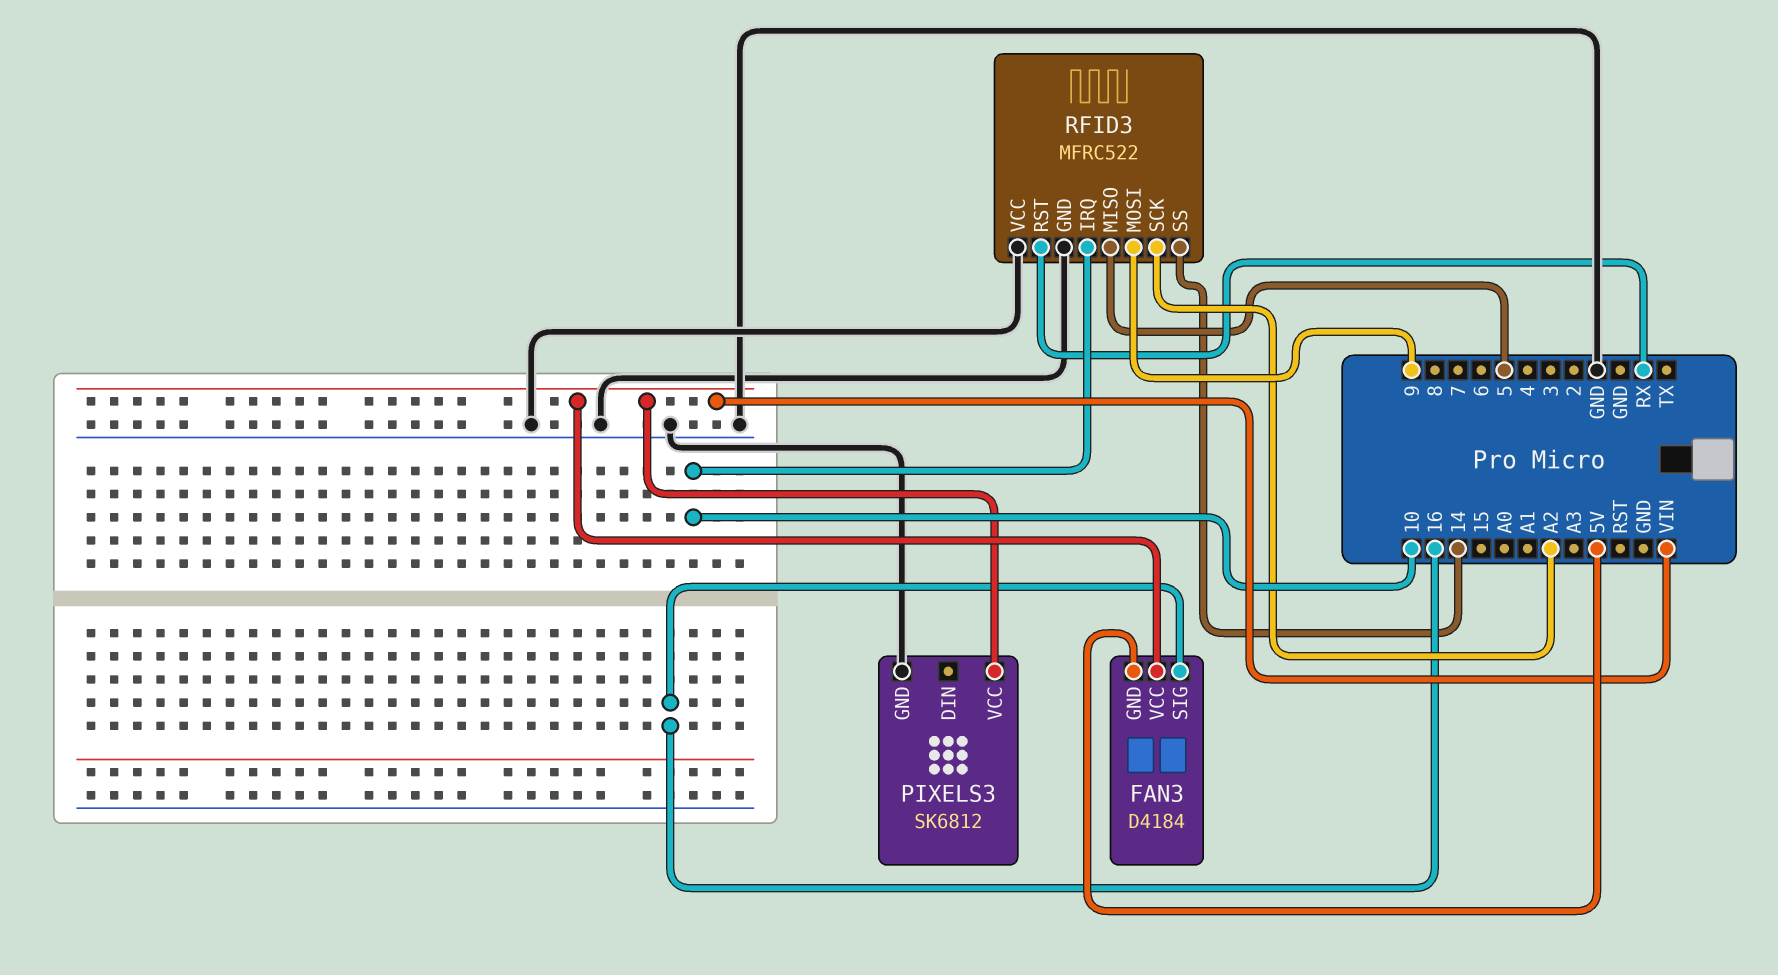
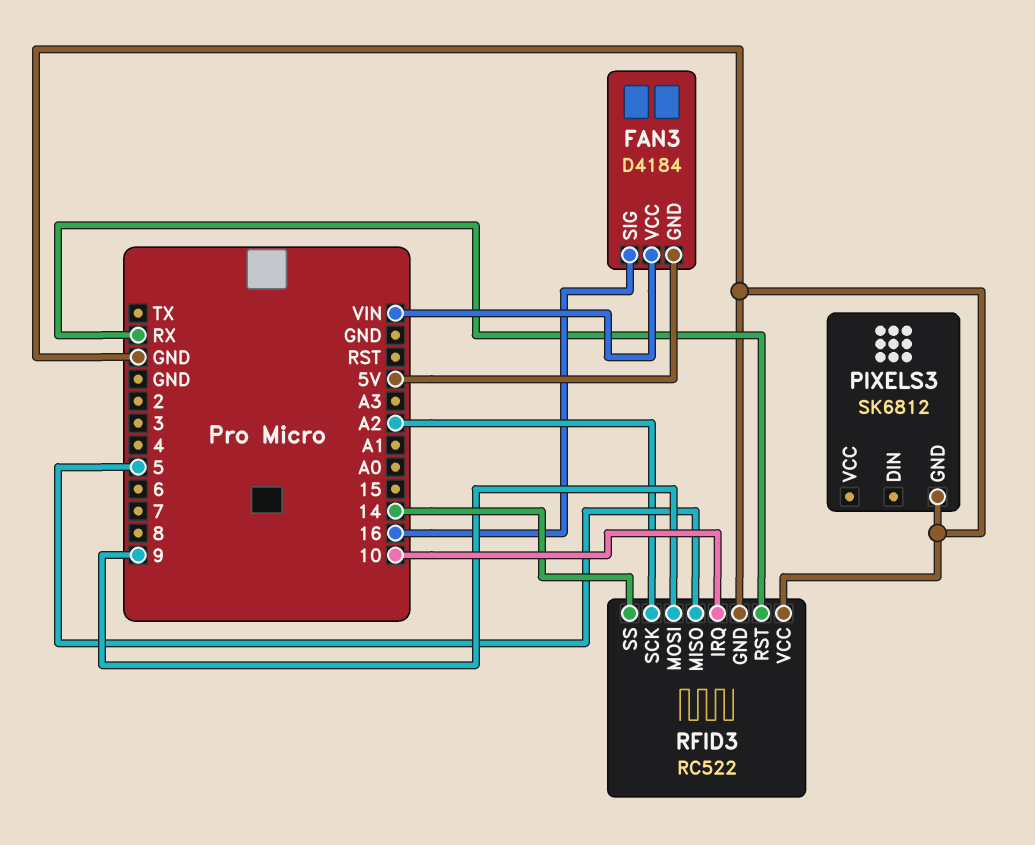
PIXELS3 pin VCC: VIN -> none
RFID3: MFRC522 -> RC522

